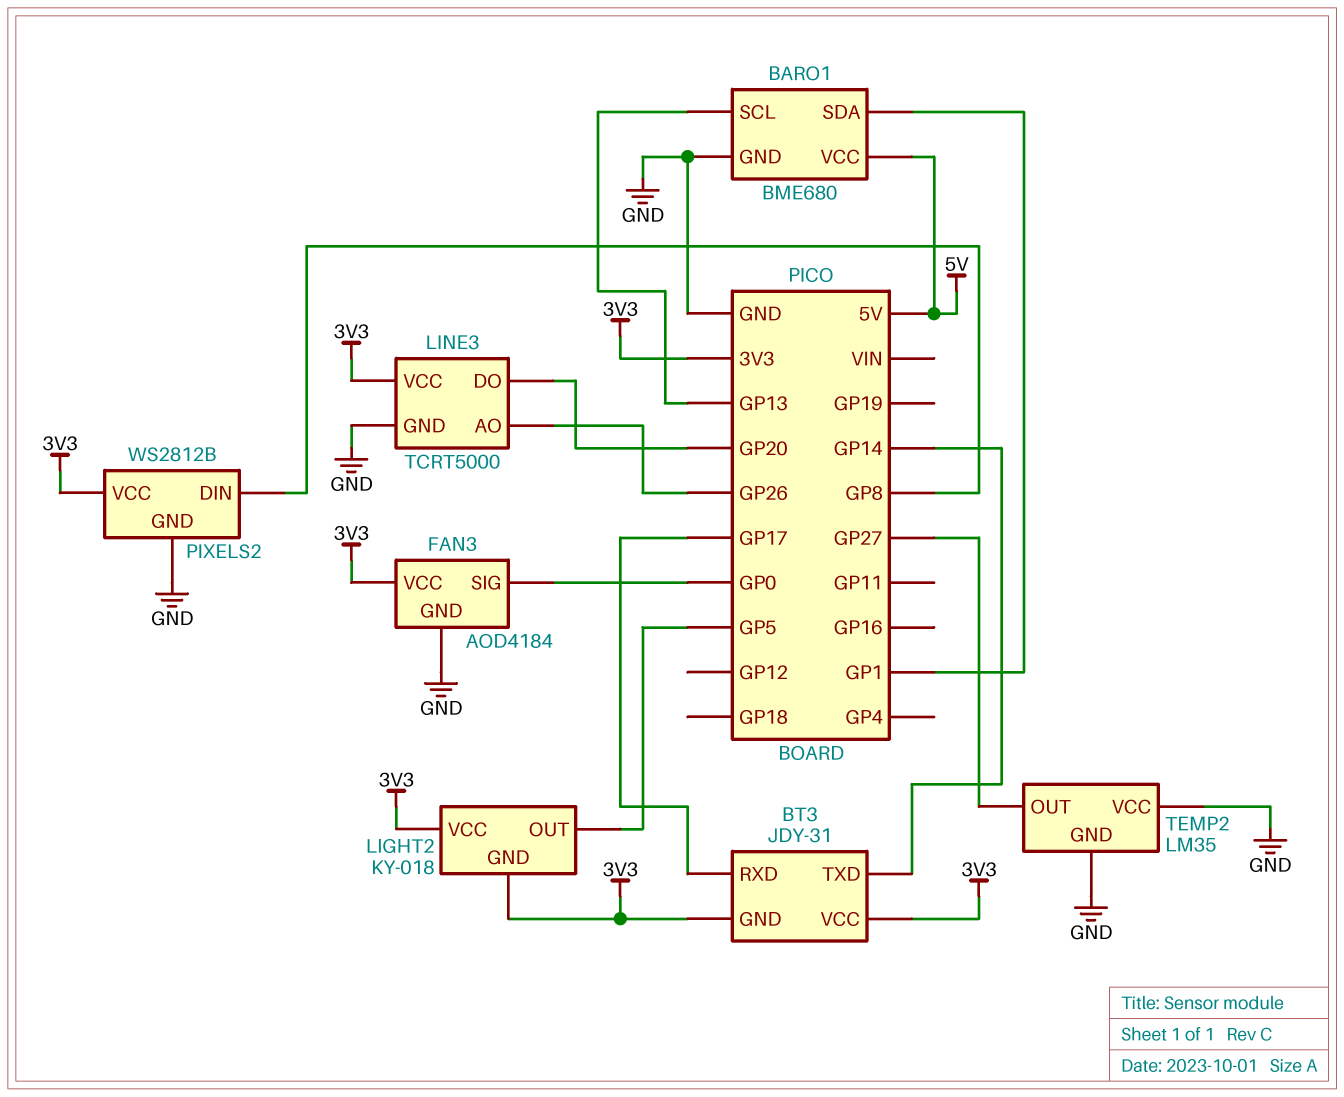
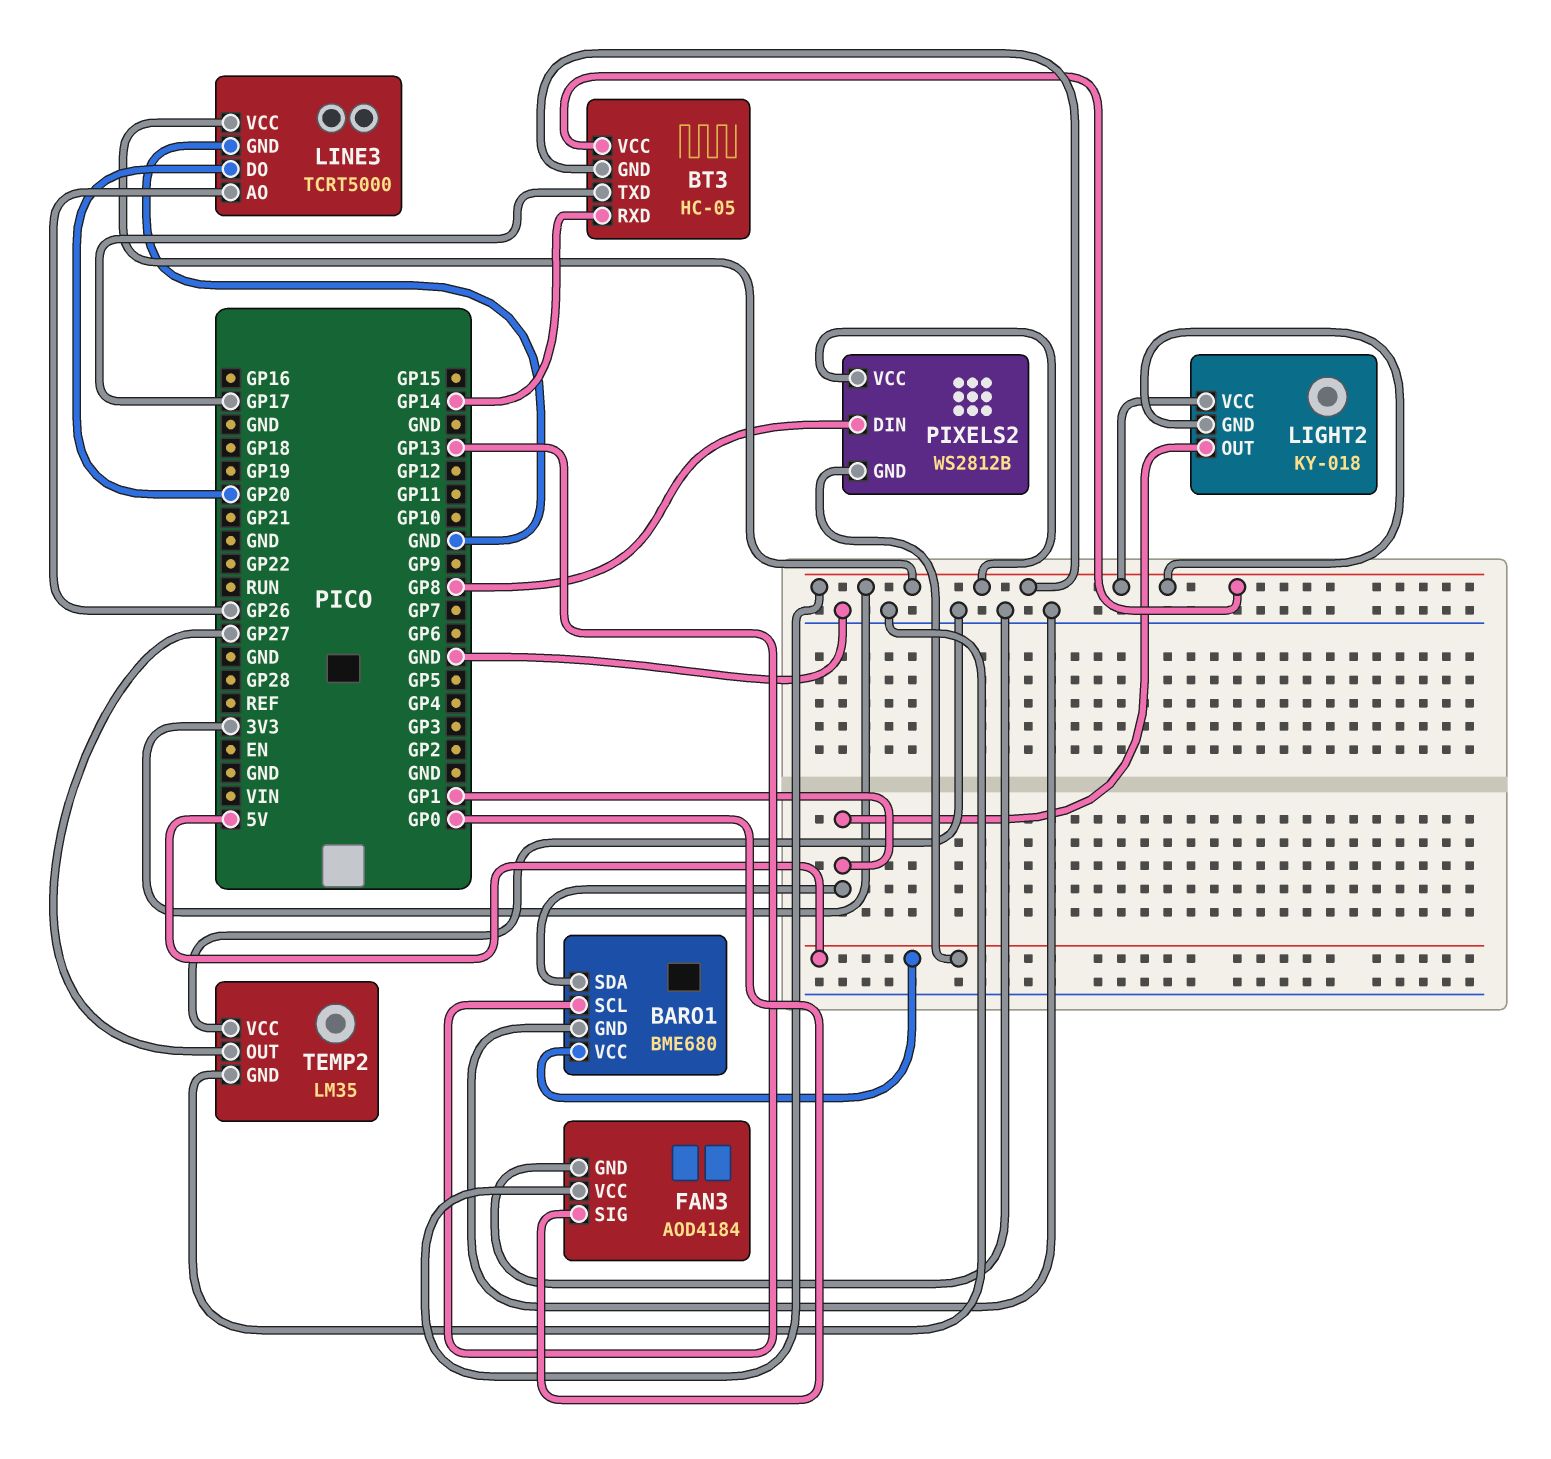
BT3: JDY-31 -> HC-05
BT3 pin RXD: GP17 -> GP14
BT3 pin TXD: GP14 -> GP17
LIGHT2 pin OUT: GP5 -> GP1
PIXELS2 pin GND: GND -> 5V

